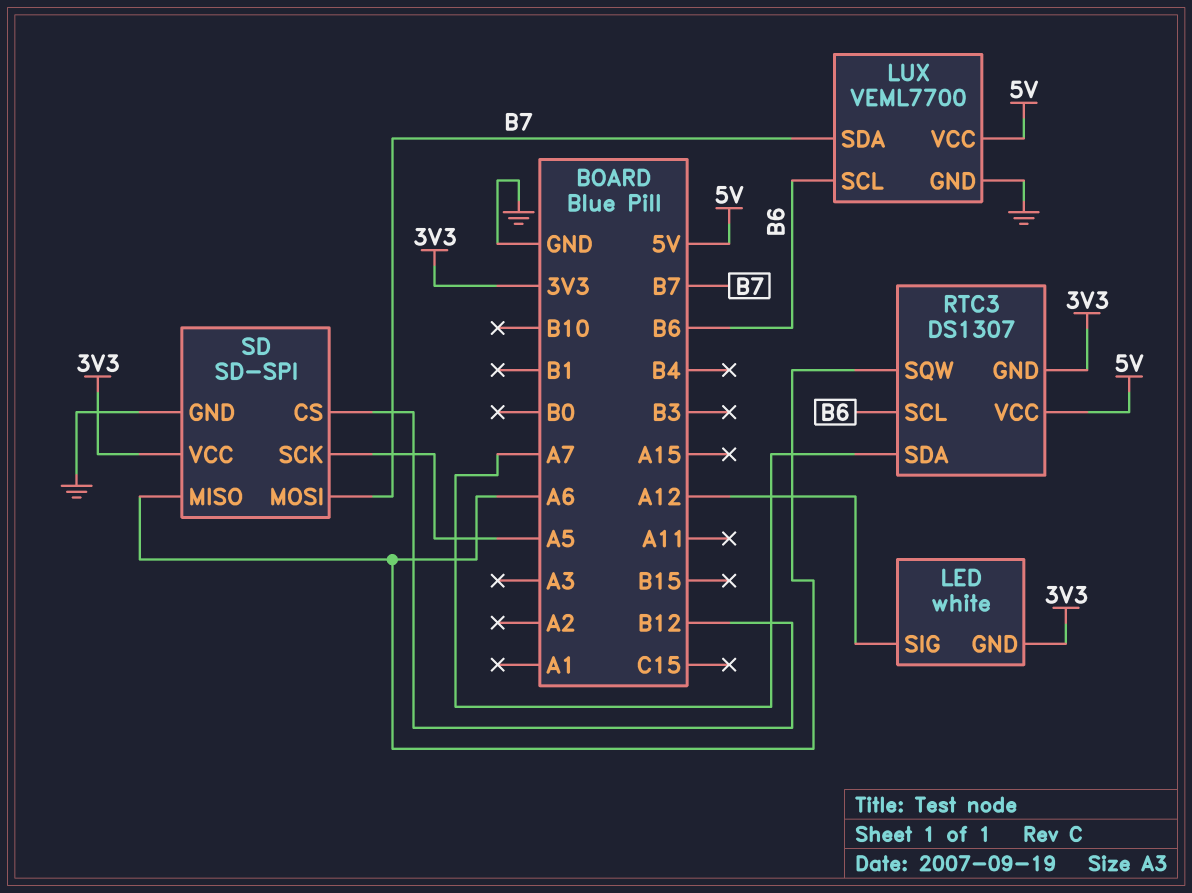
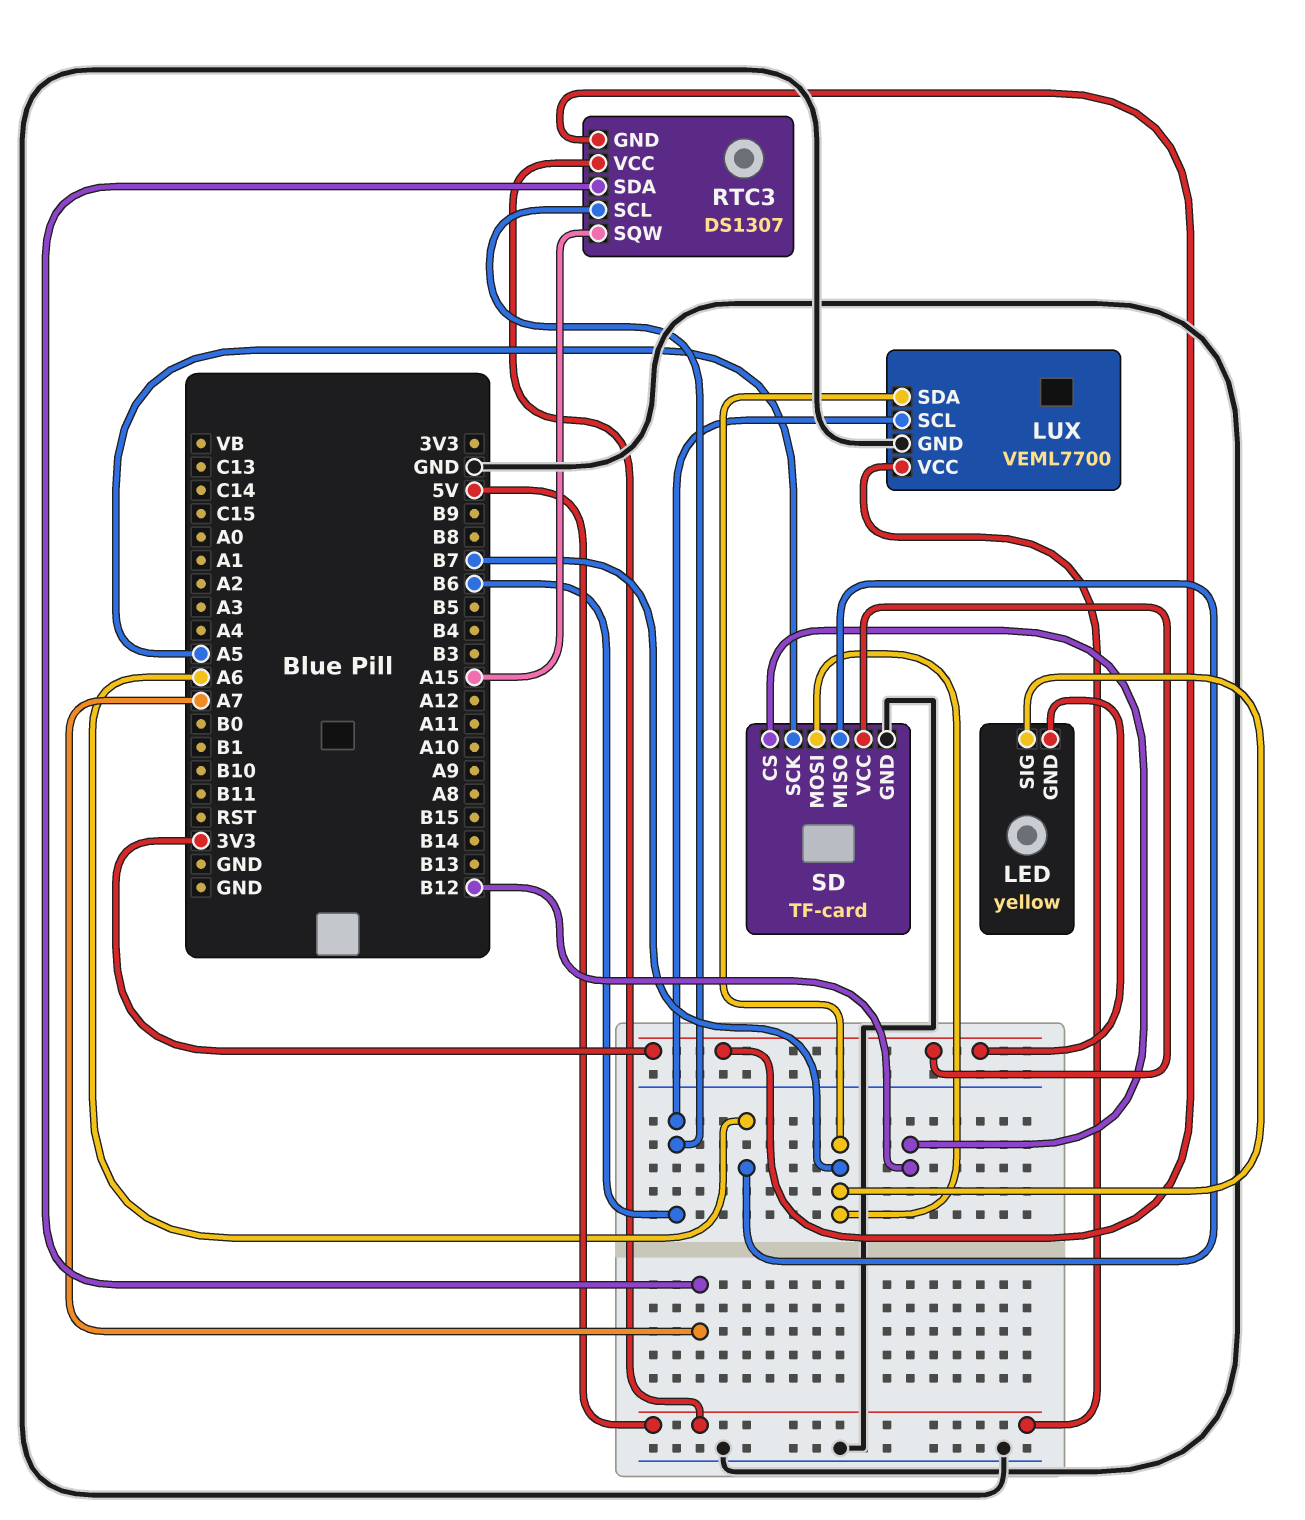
LED: white -> yellow
LED pin SIG: A12 -> B7
RTC3 pin SQW: A6 -> A15
SD: SD-SPI -> TF-card

